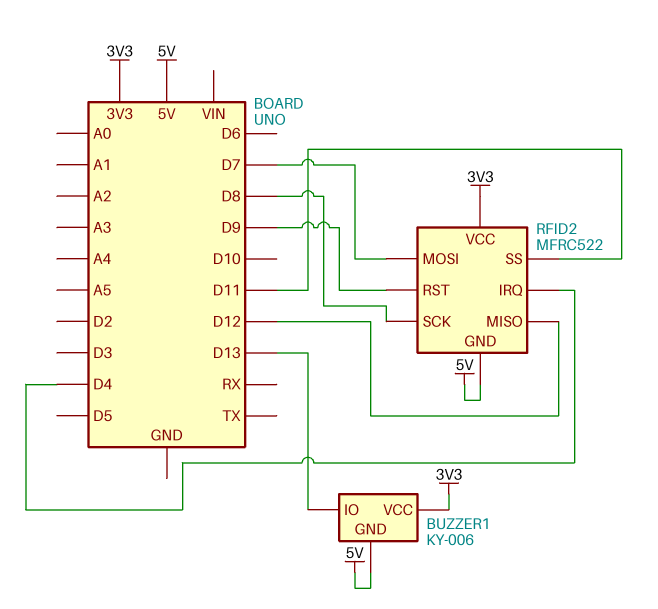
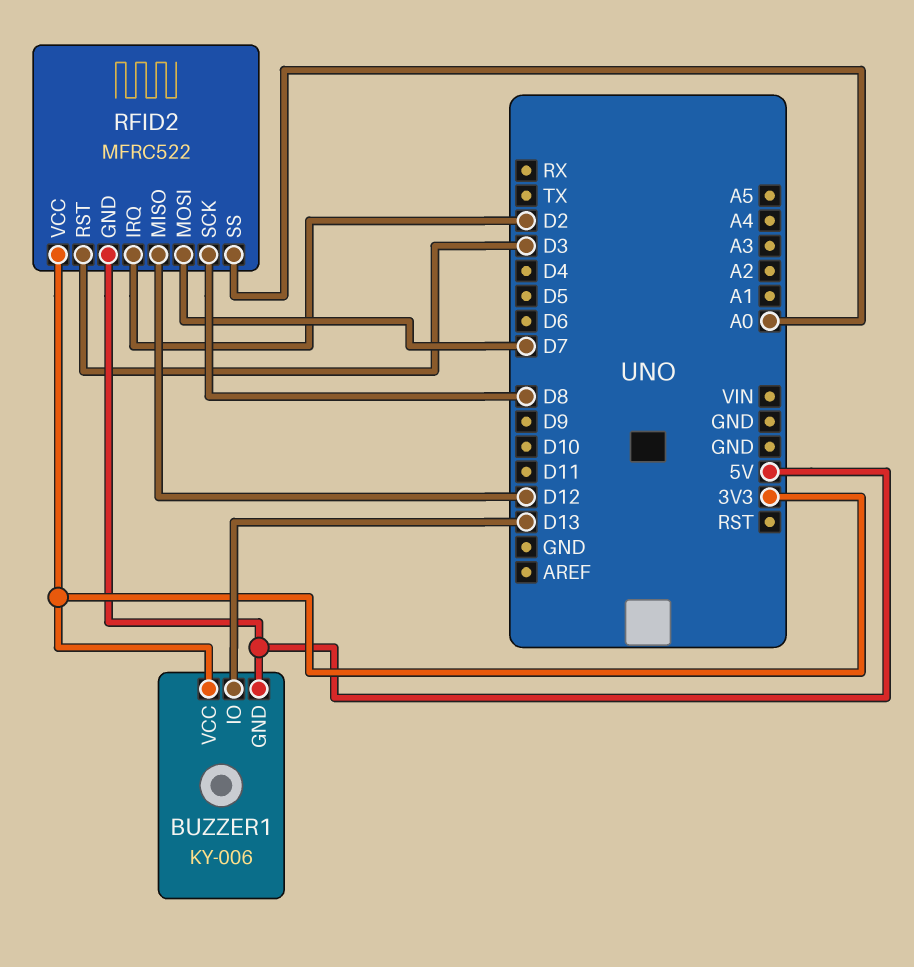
RFID2 pin IRQ: D4 -> D2
RFID2 pin RST: D9 -> D3
RFID2 pin SS: D11 -> A0

